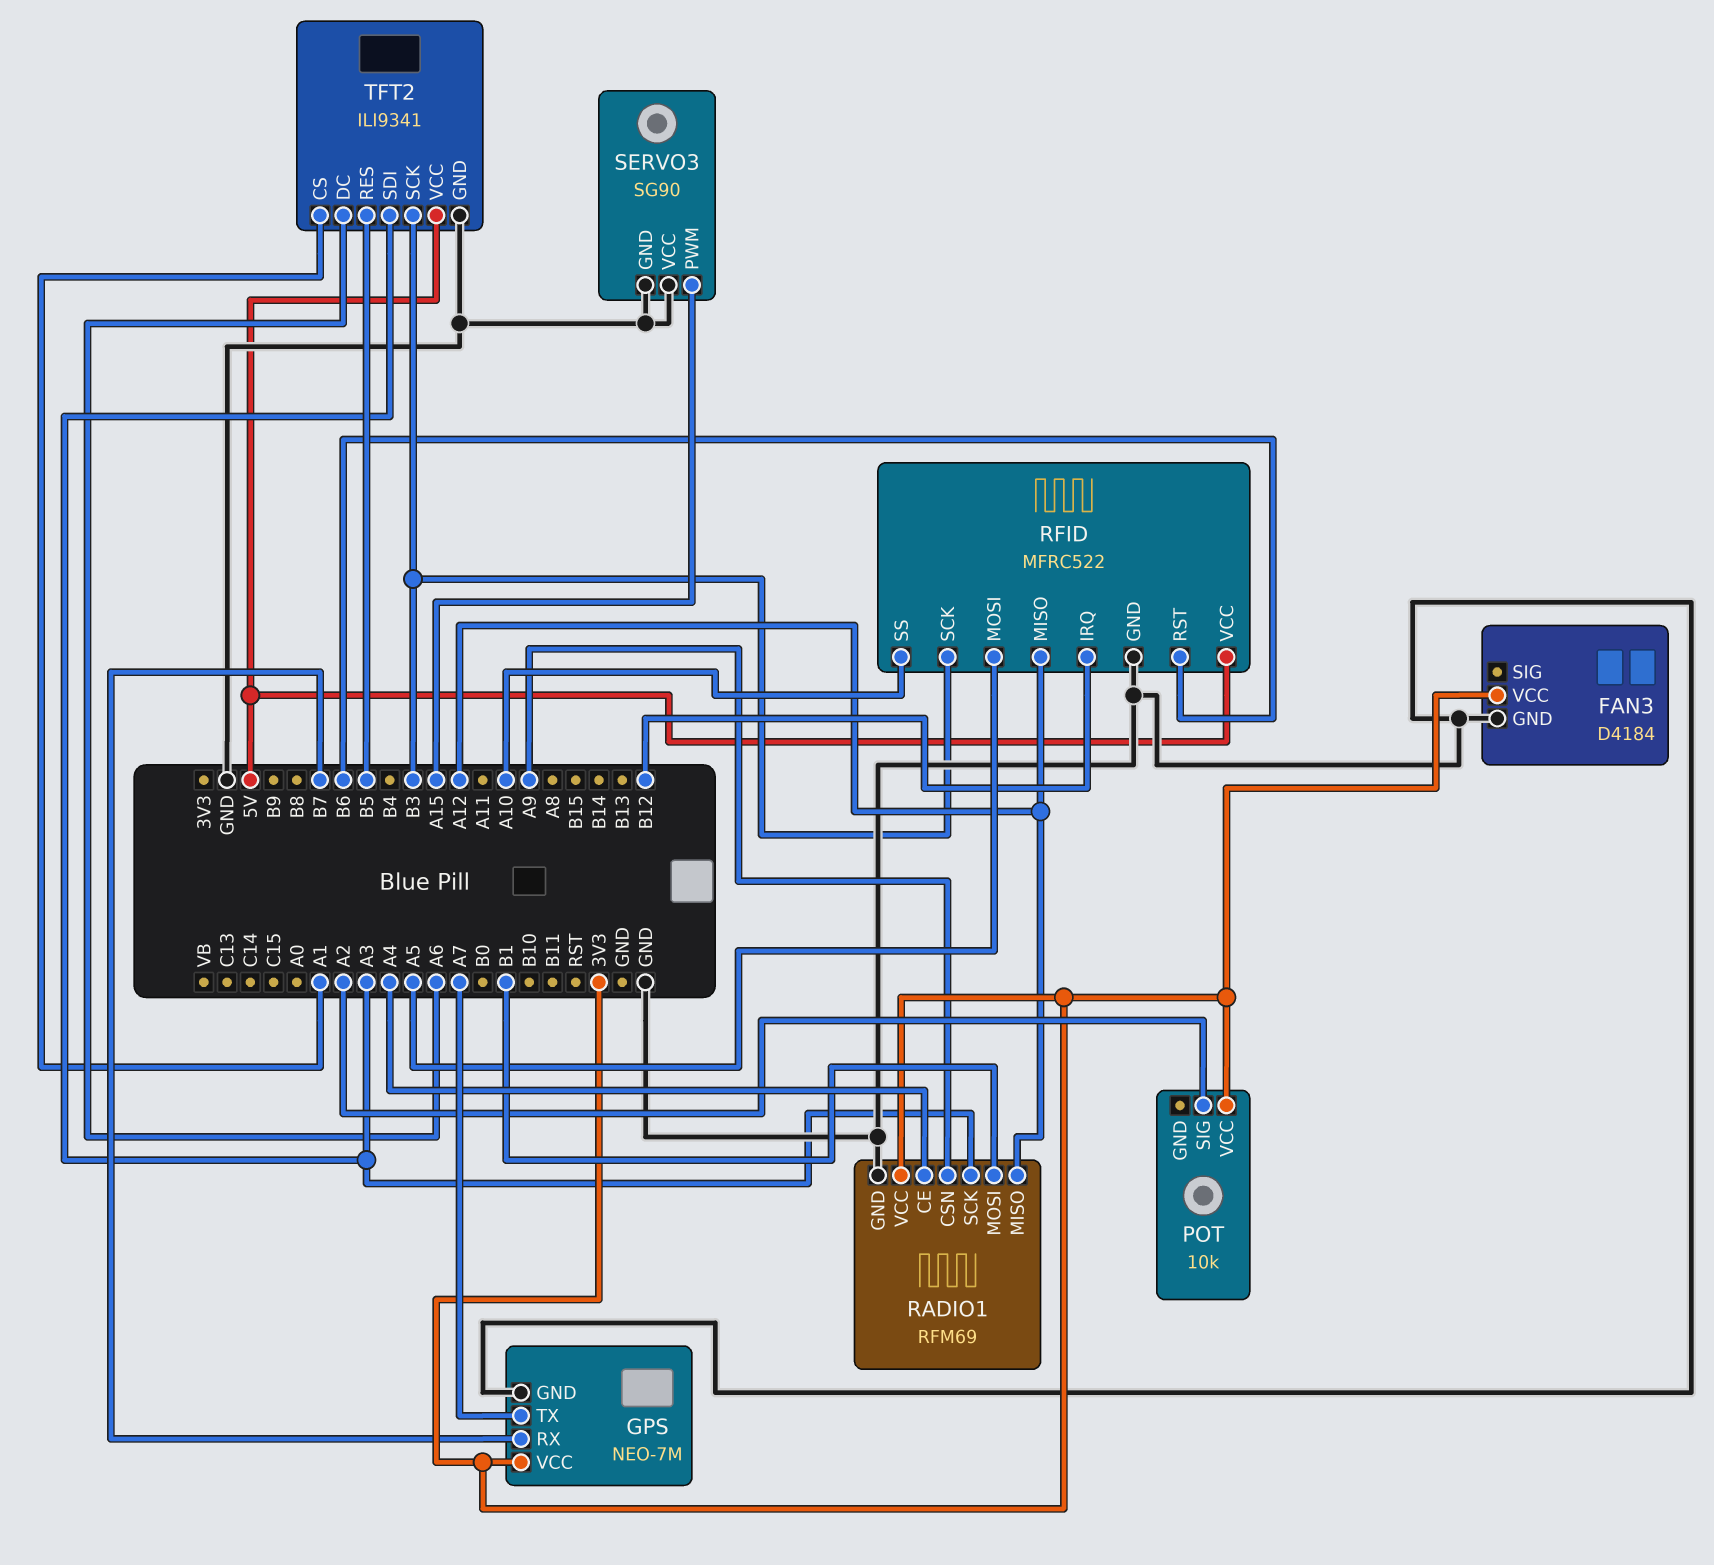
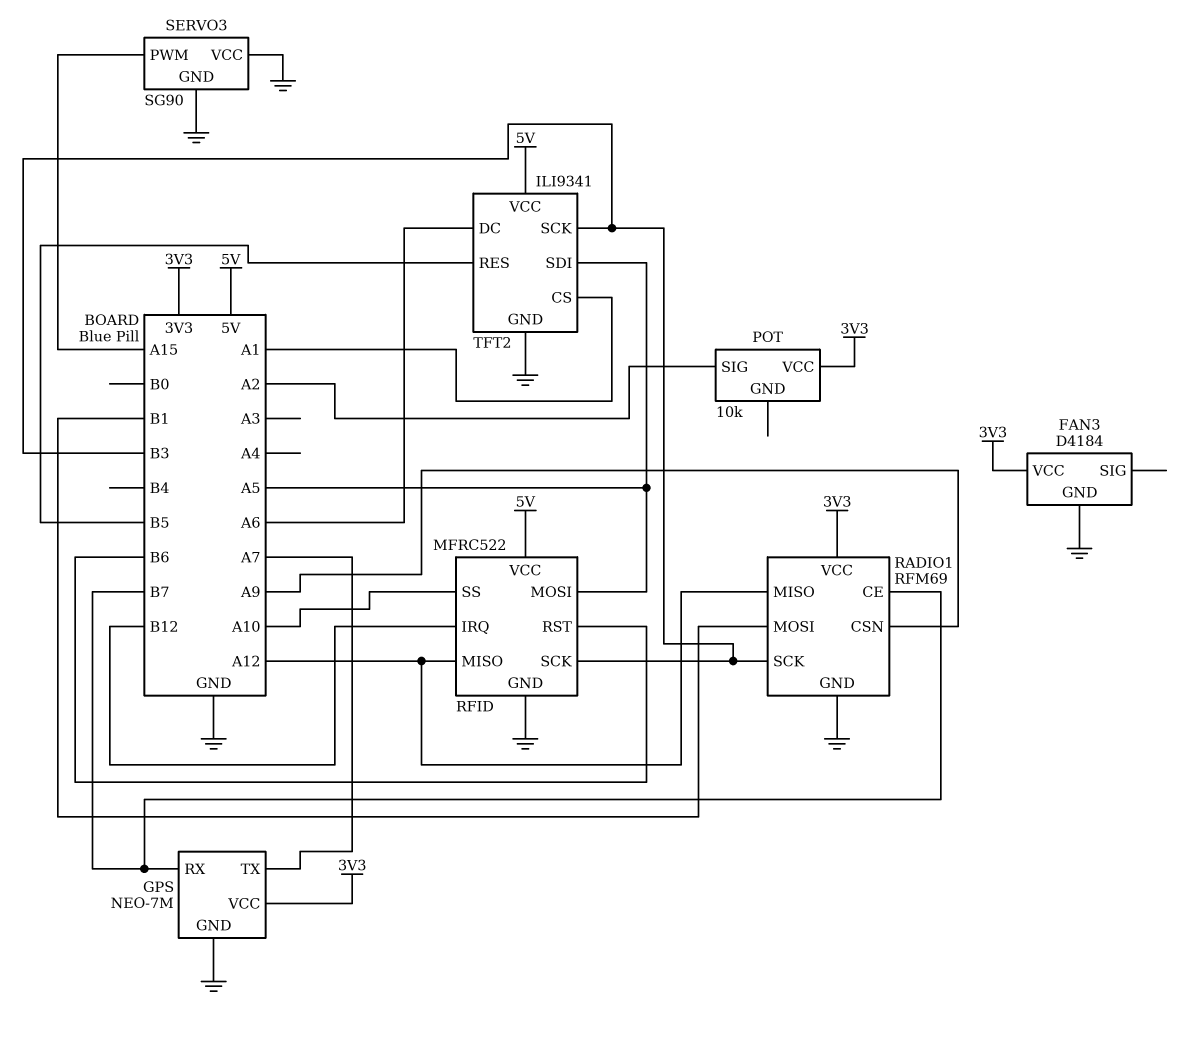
RADIO1 pin CE: A4 -> B7
RADIO1 pin SCK: A3 -> B3
TFT2 pin SDI: A3 -> A5

